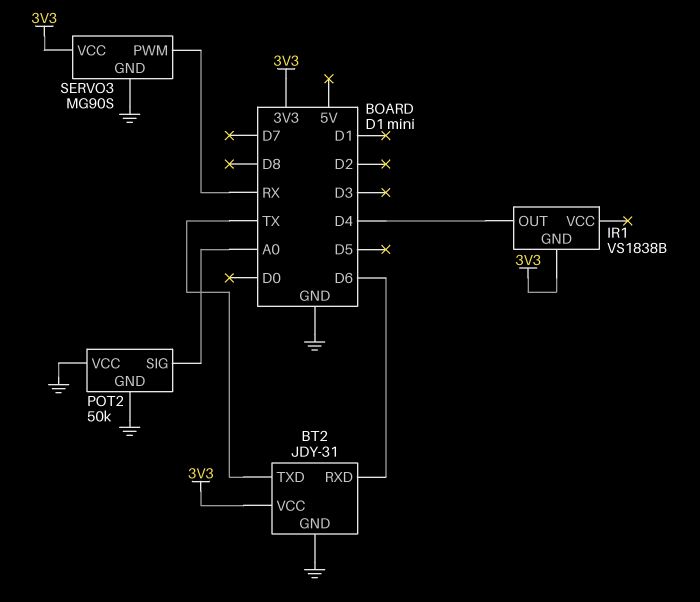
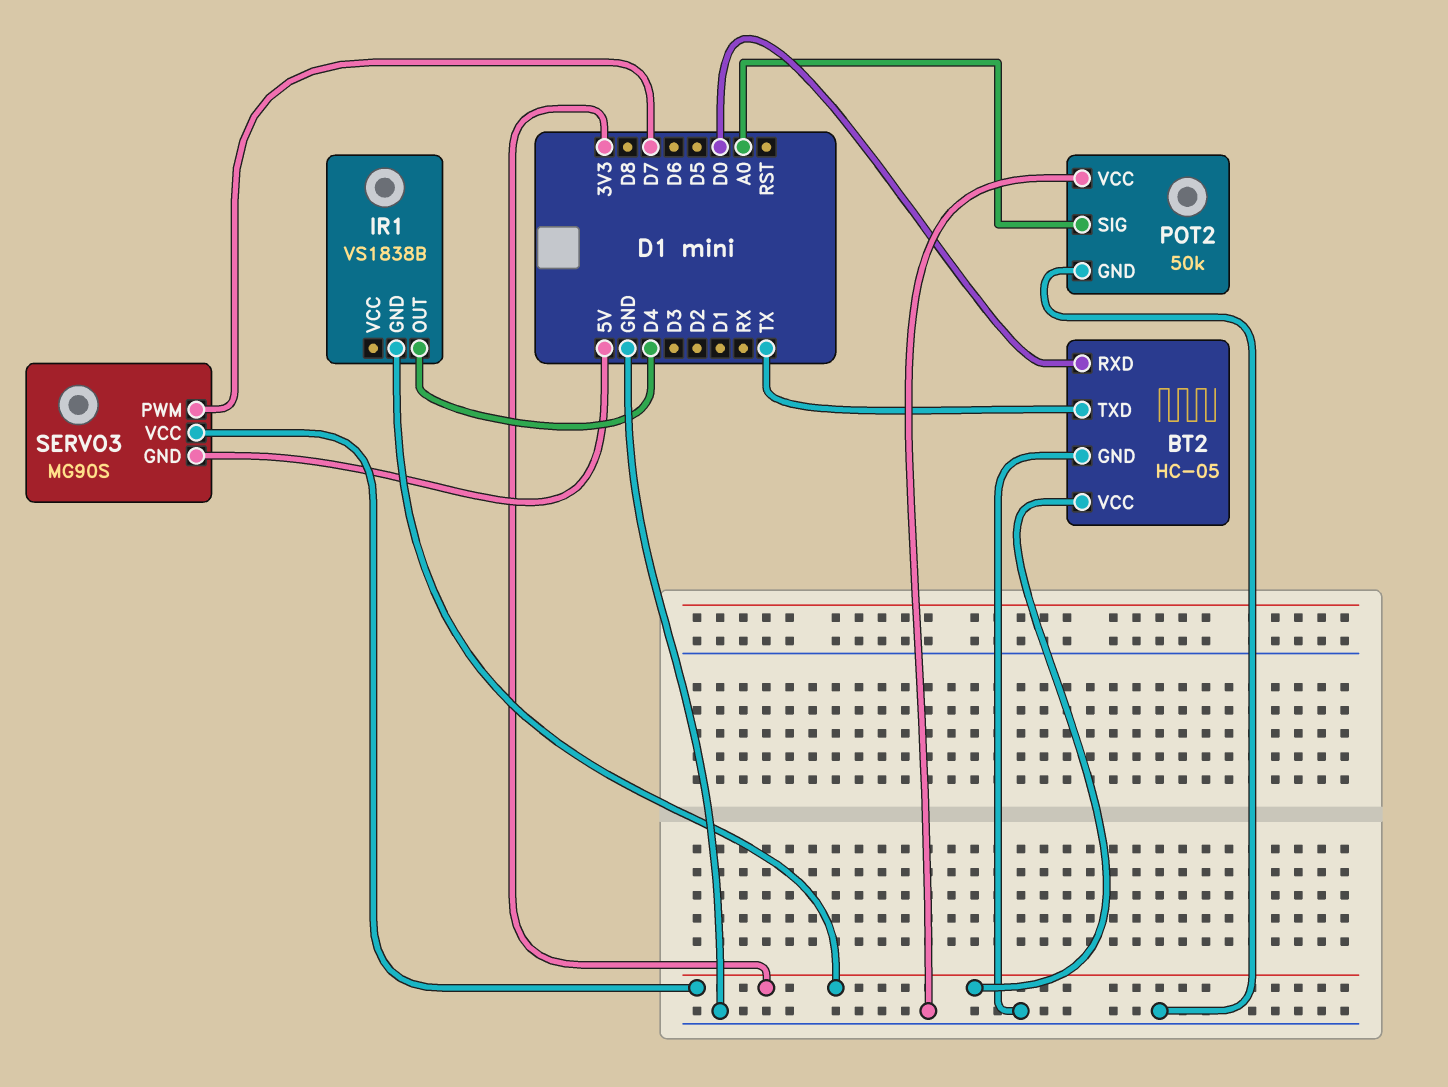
BT2: JDY-31 -> HC-05
BT2 pin RXD: D6 -> D0
SERVO3 pin GND: GND -> 5V
SERVO3 pin PWM: RX -> D7

